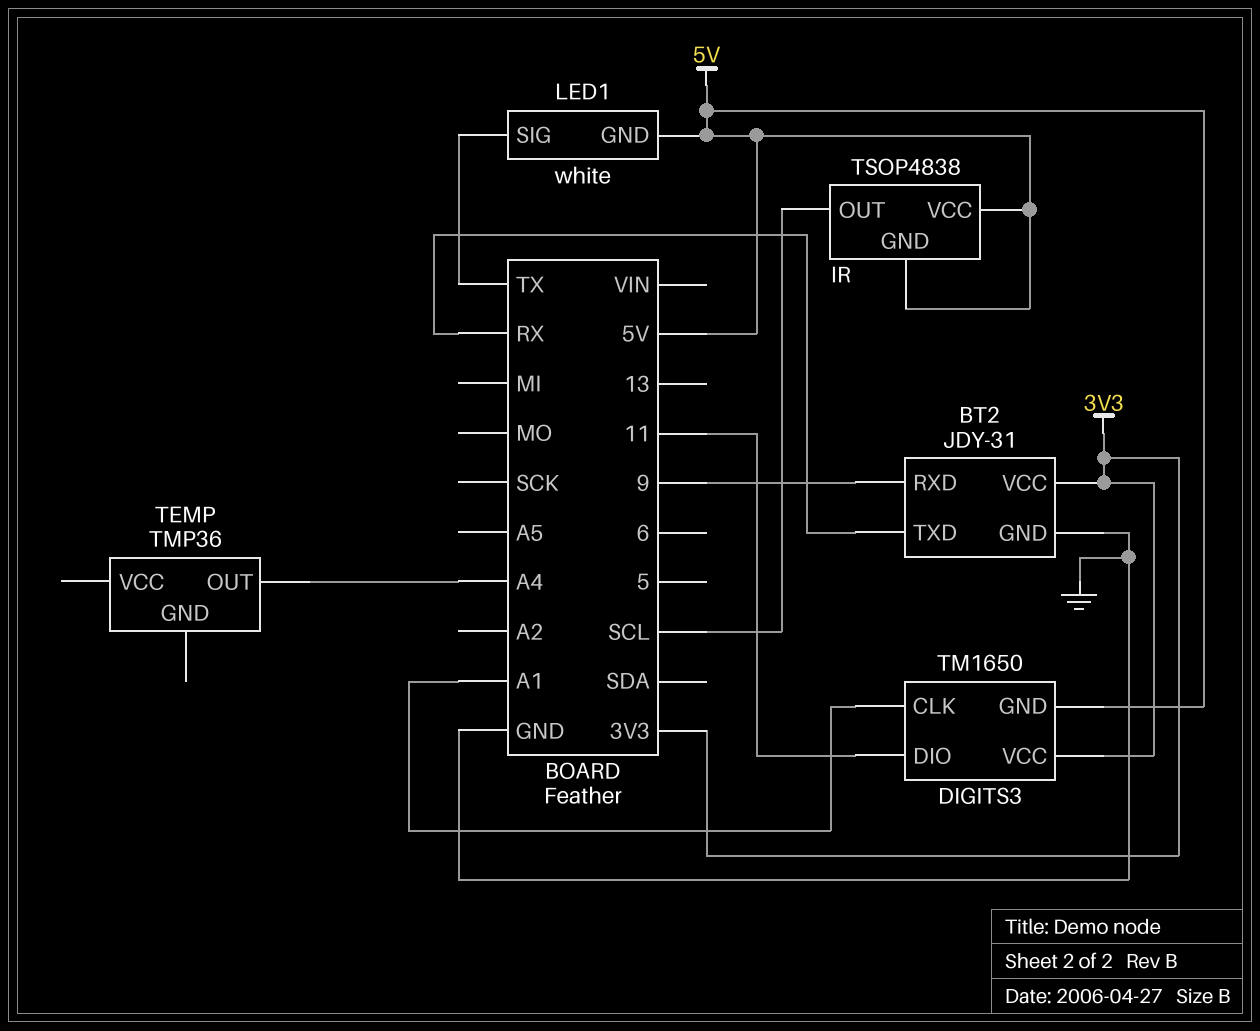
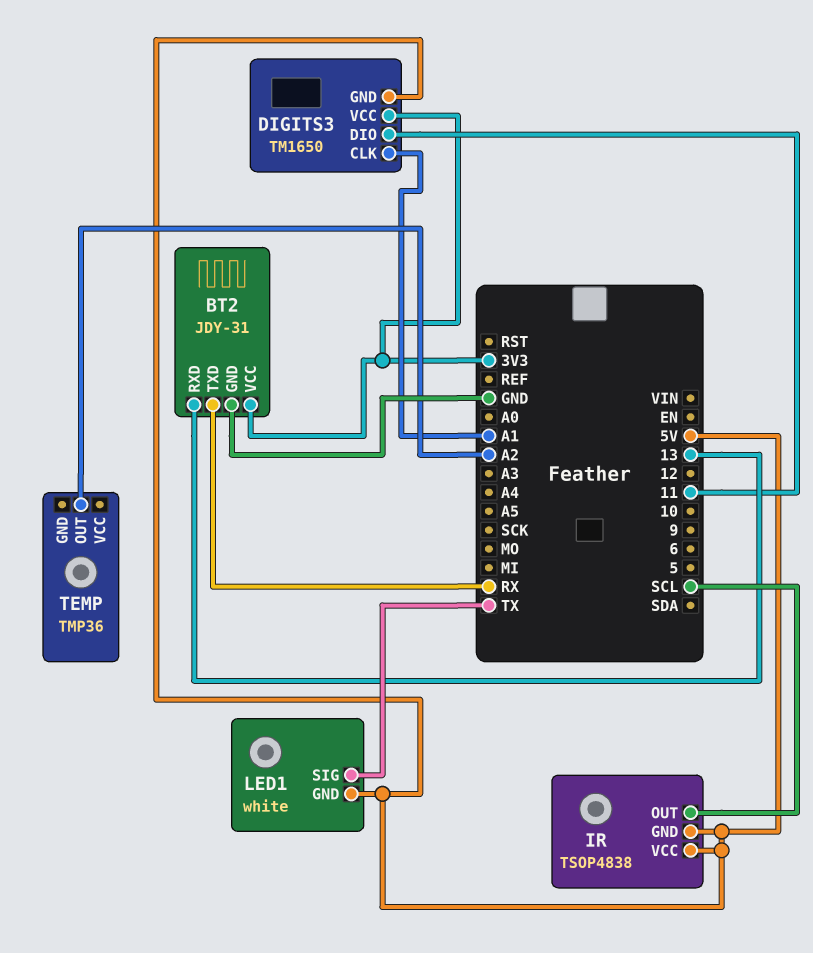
BT2 pin RXD: 9 -> 13
TEMP pin OUT: A4 -> A2

